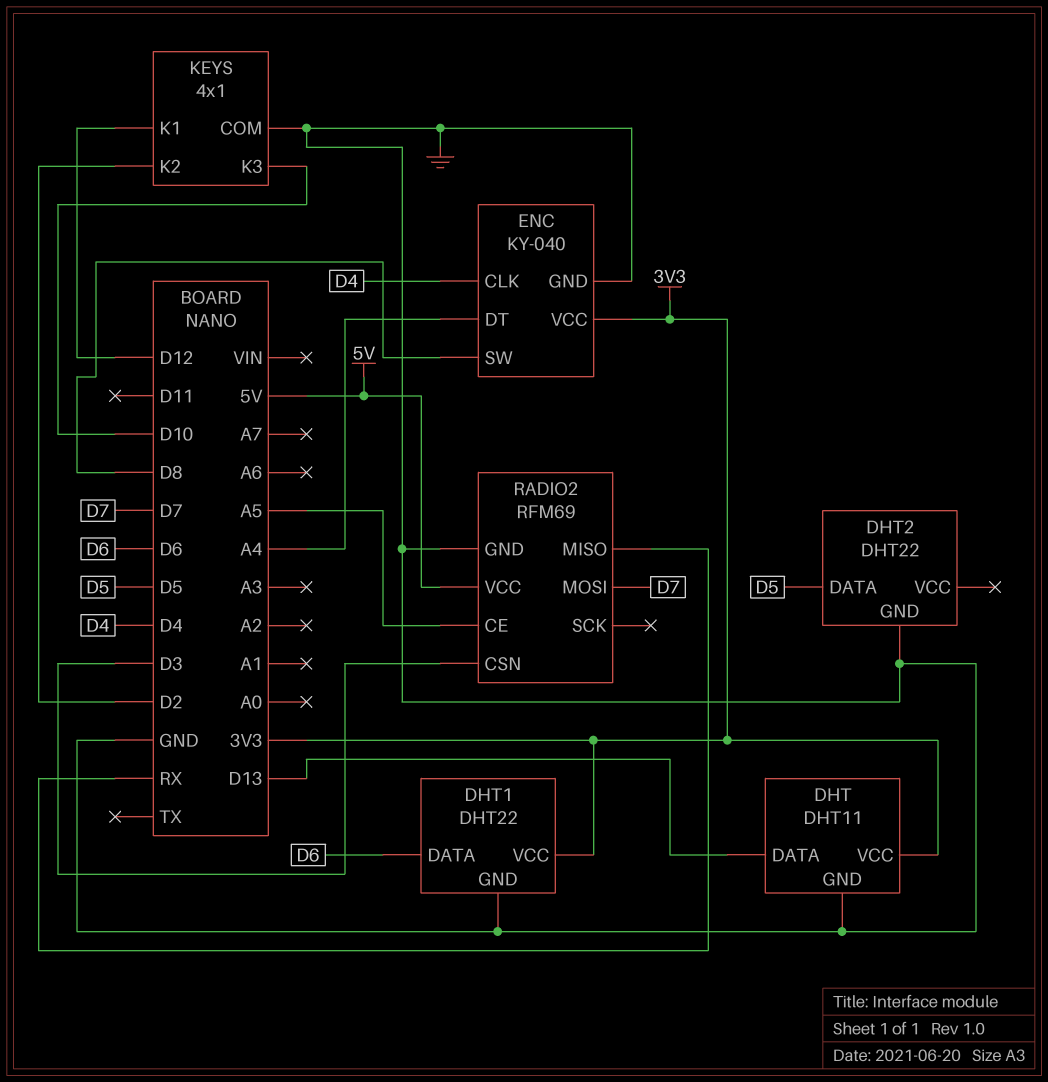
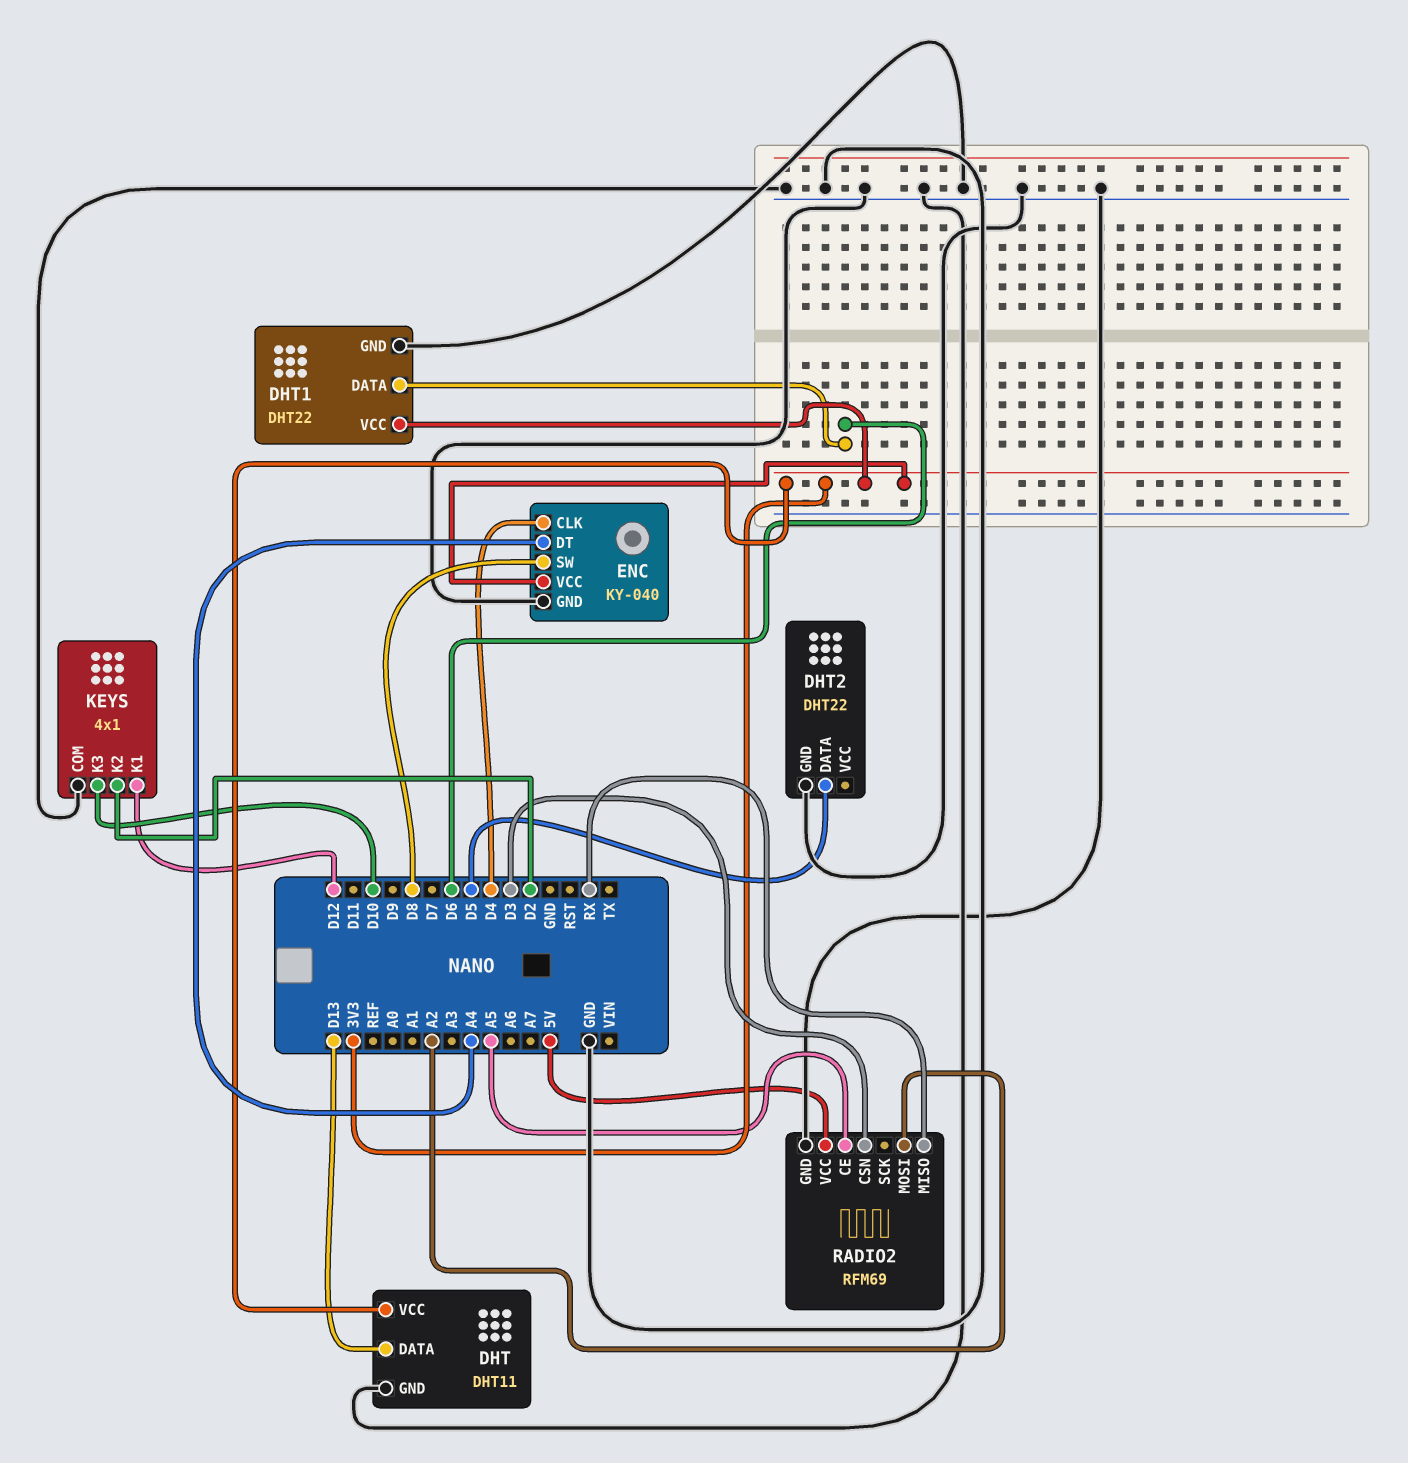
RADIO2 pin MOSI: D7 -> A2

